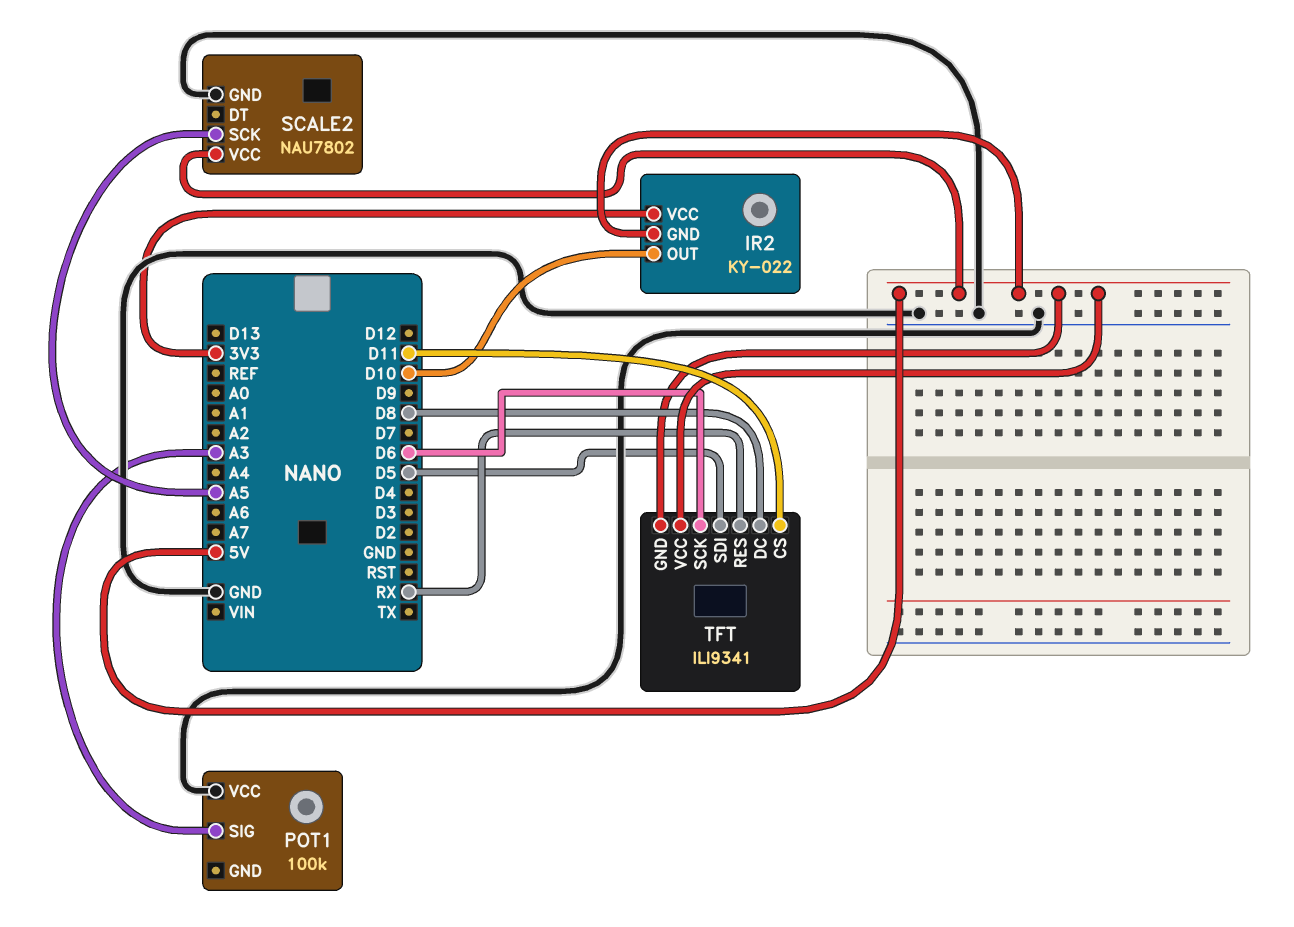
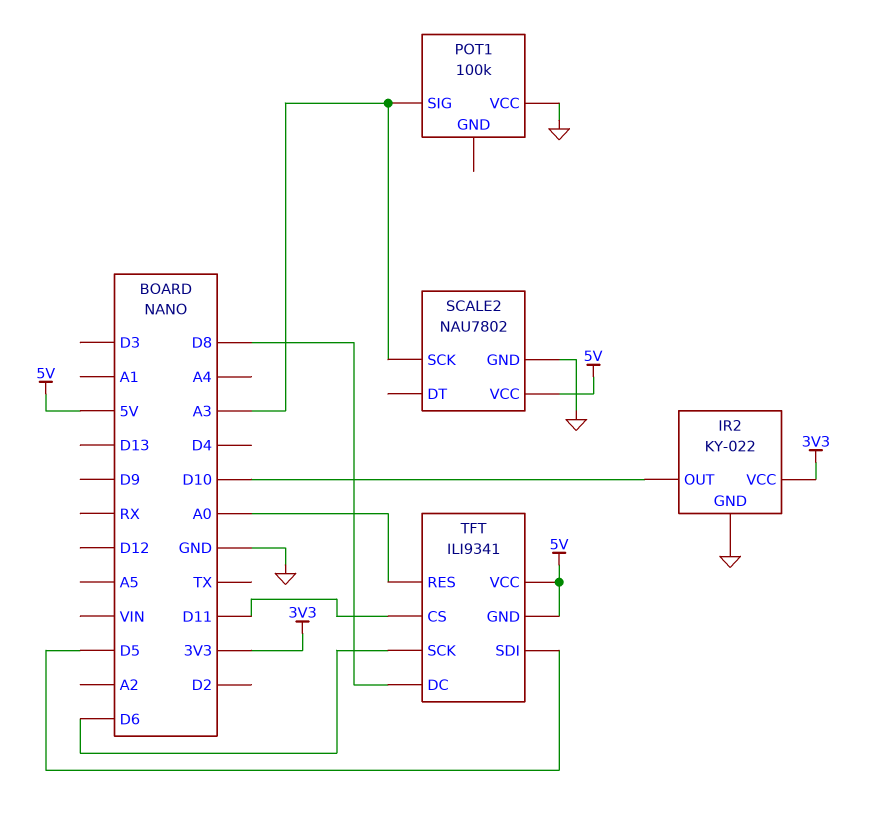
IR2 pin GND: 5V -> GND
SCALE2 pin SCK: A5 -> A3
TFT pin RES: RX -> A0

